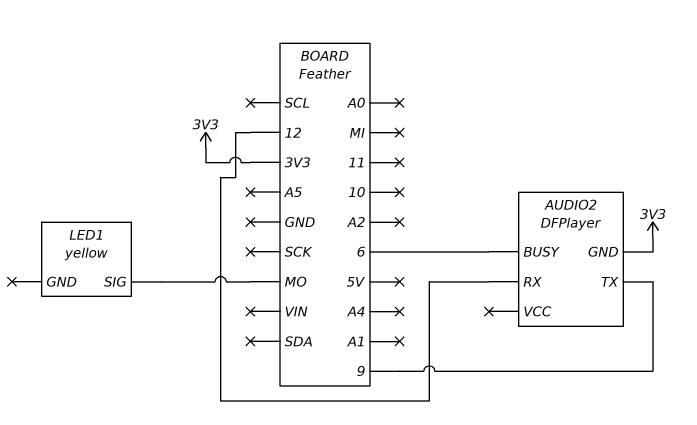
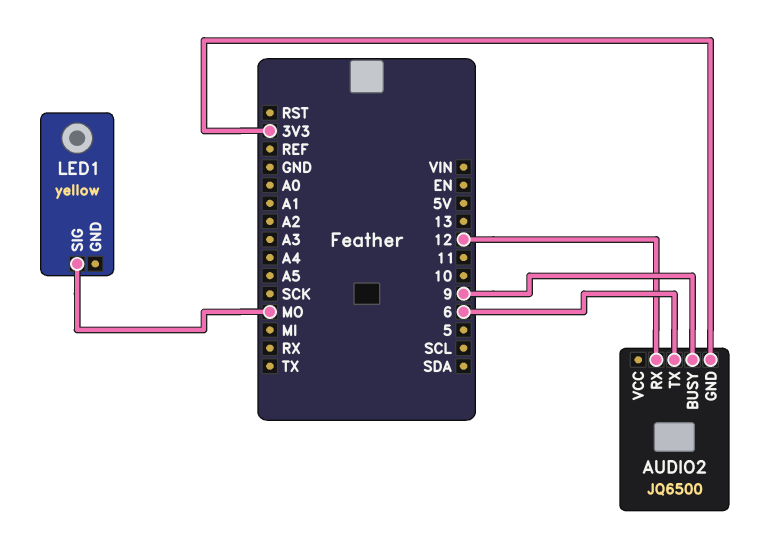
AUDIO2: DFPlayer -> JQ6500
AUDIO2 pin BUSY: 6 -> 9
AUDIO2 pin TX: 9 -> 6

